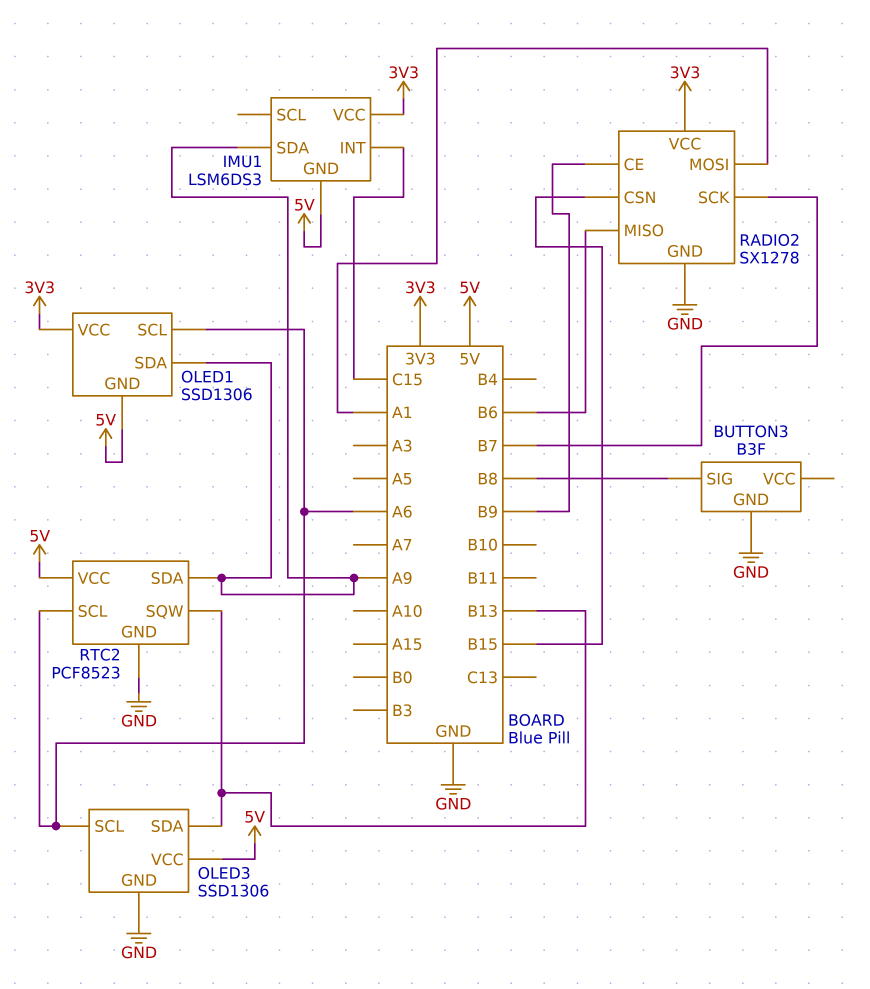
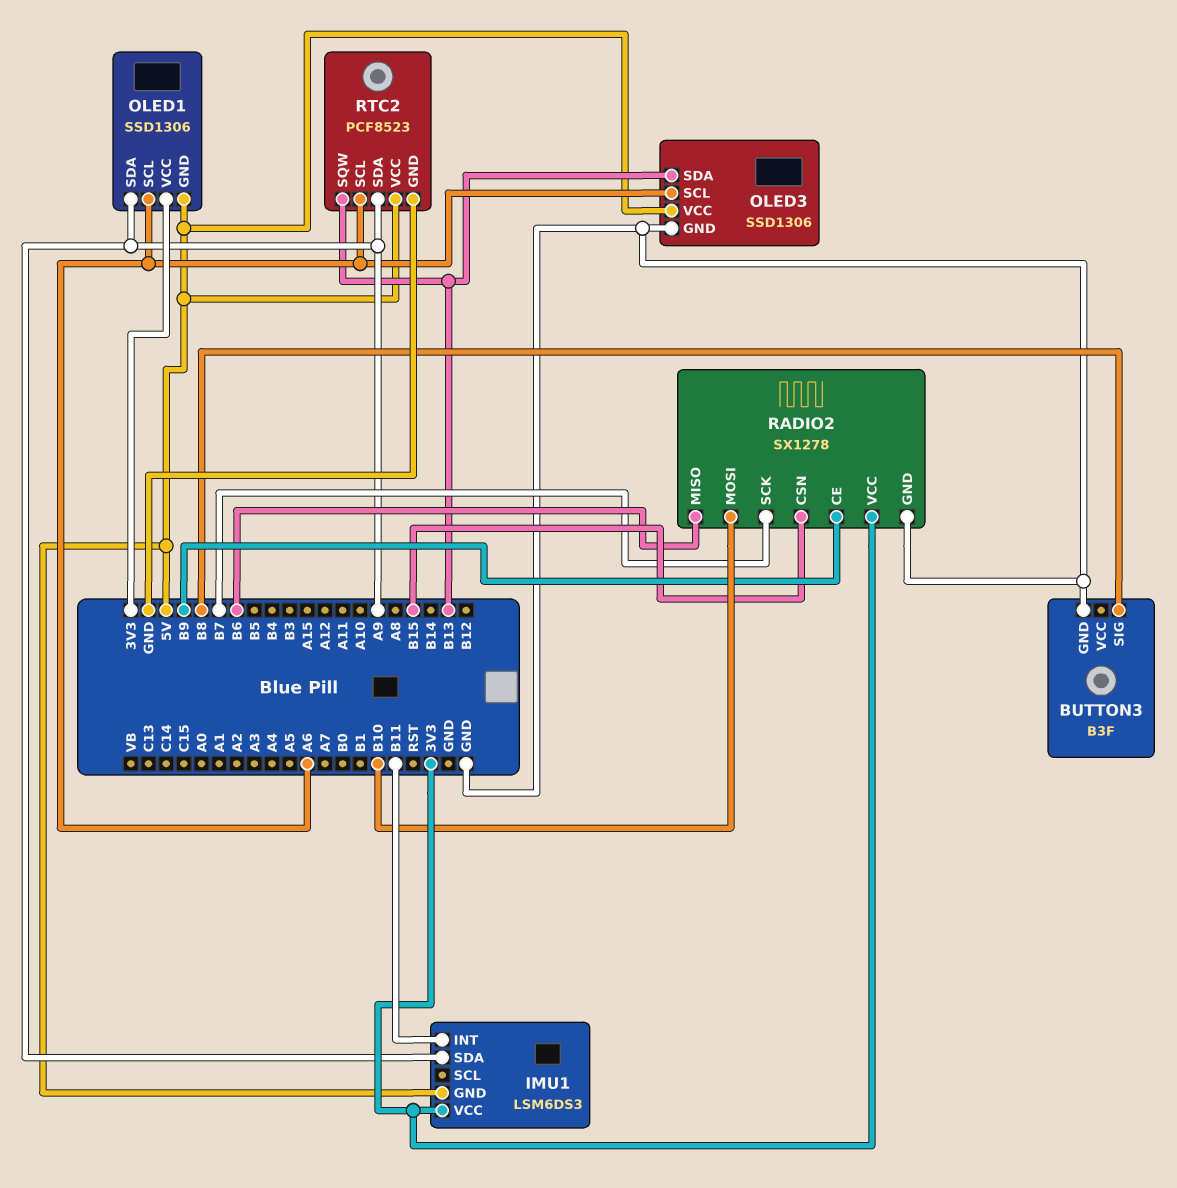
IMU1 pin INT: C15 -> B11
RADIO2 pin MOSI: A1 -> B10

